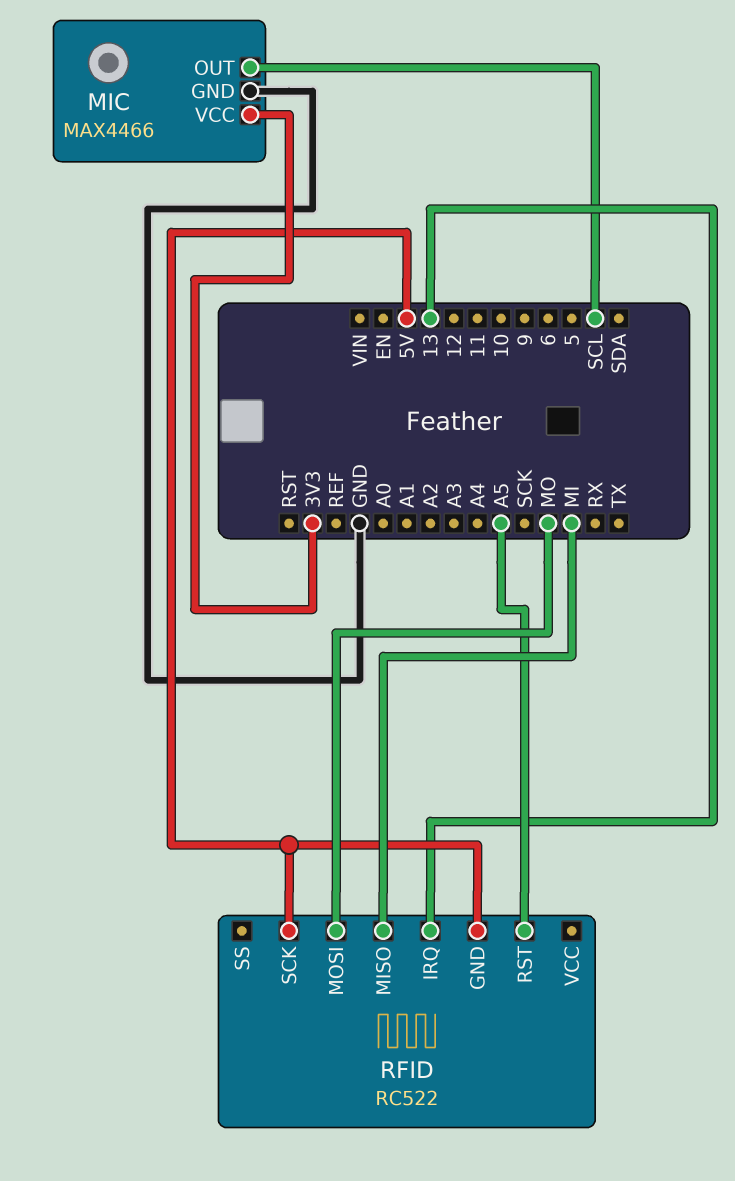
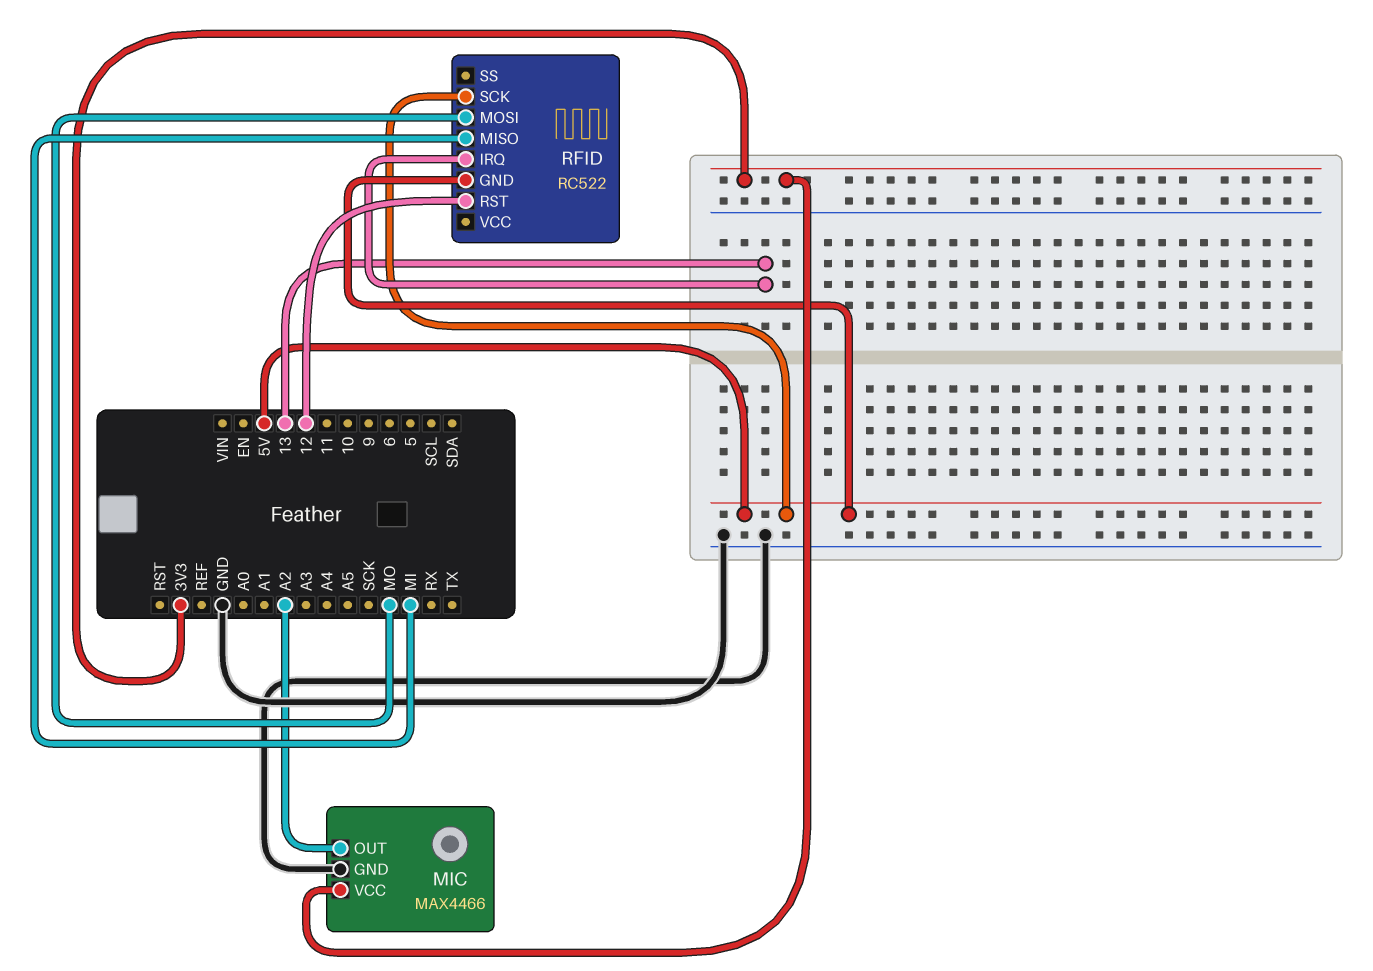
MIC pin OUT: SCL -> A2
RFID pin RST: A5 -> 12

